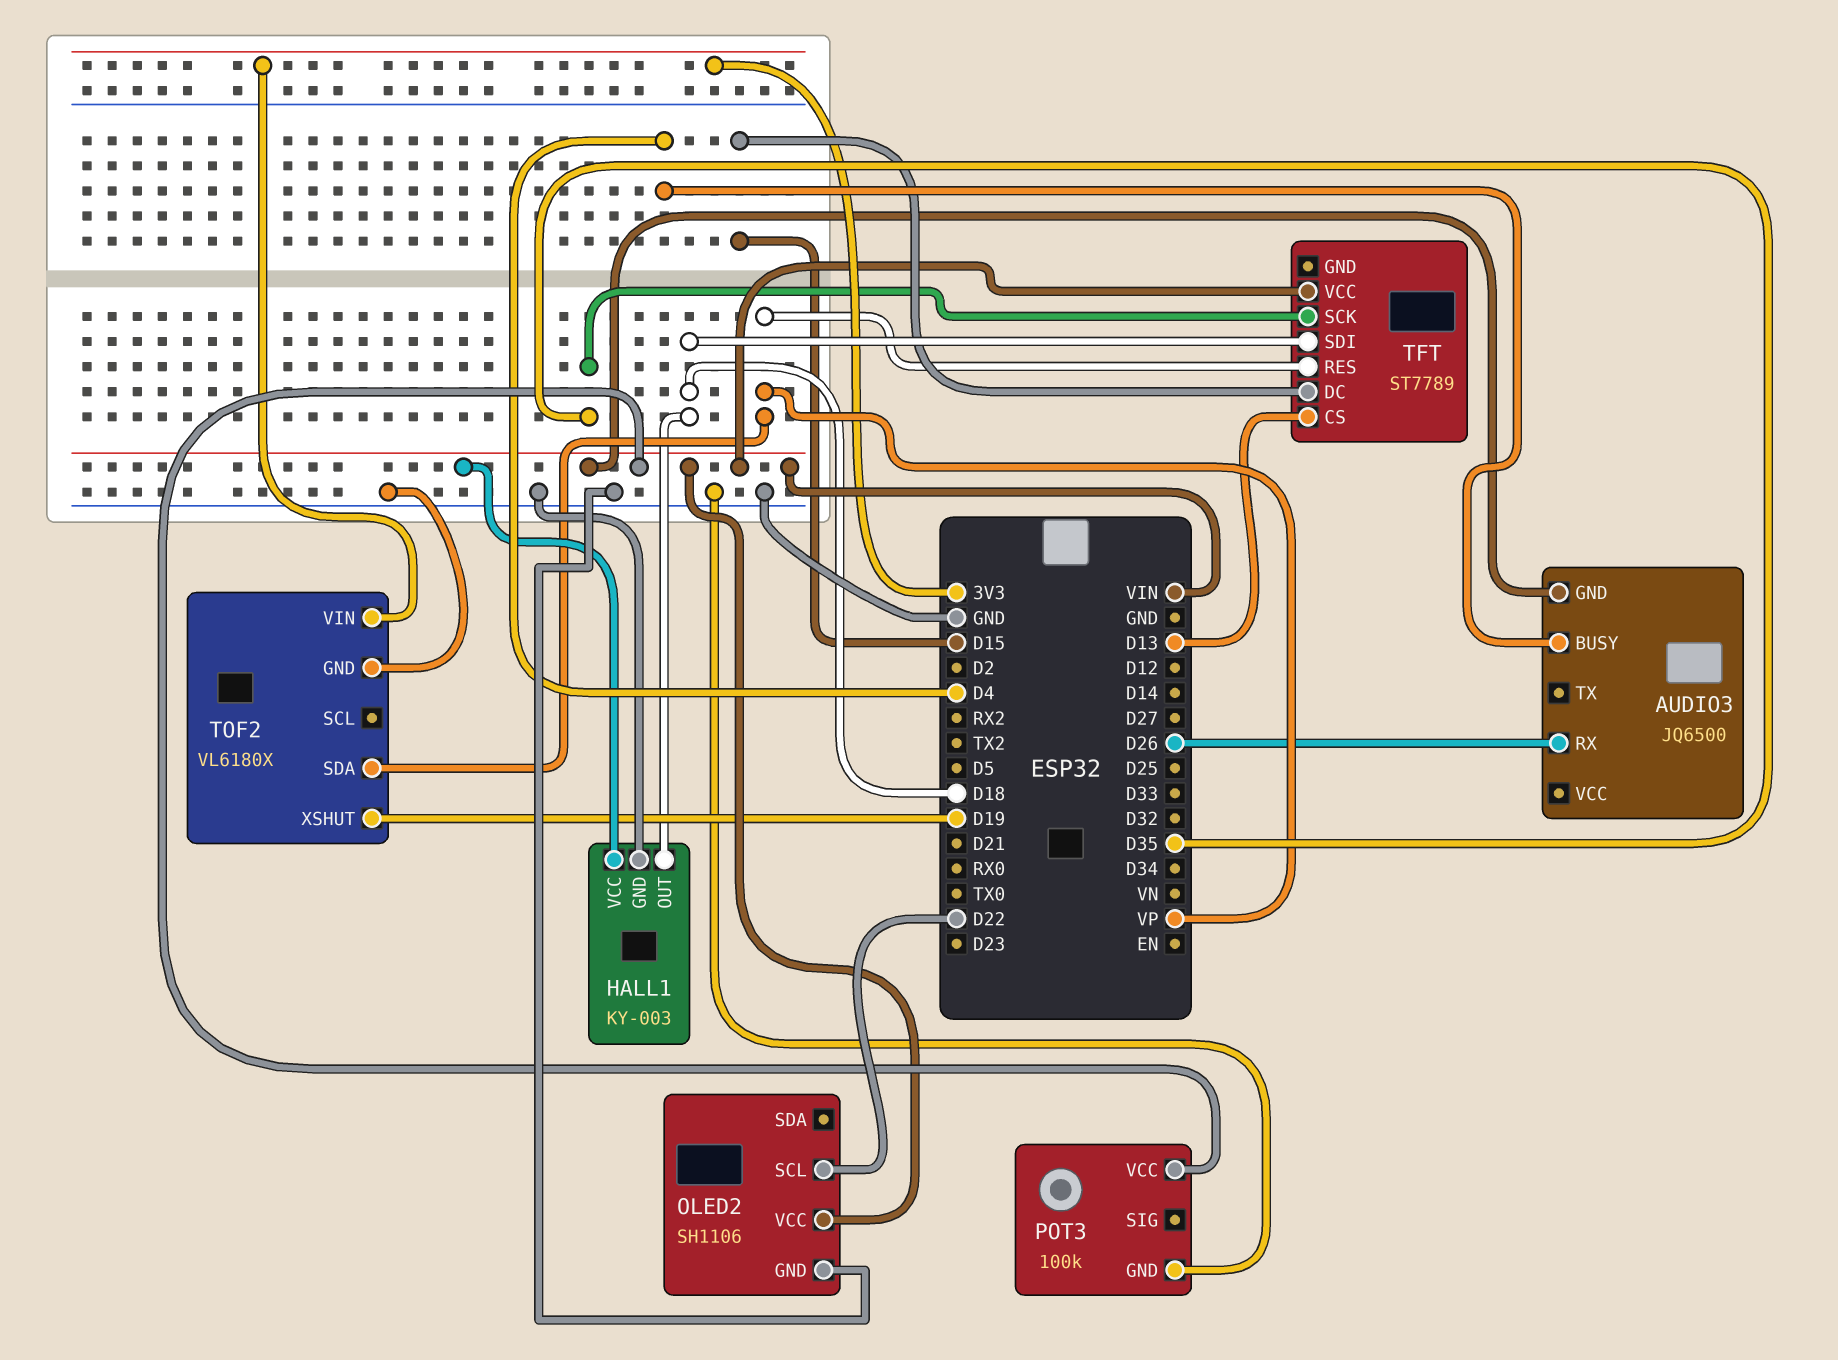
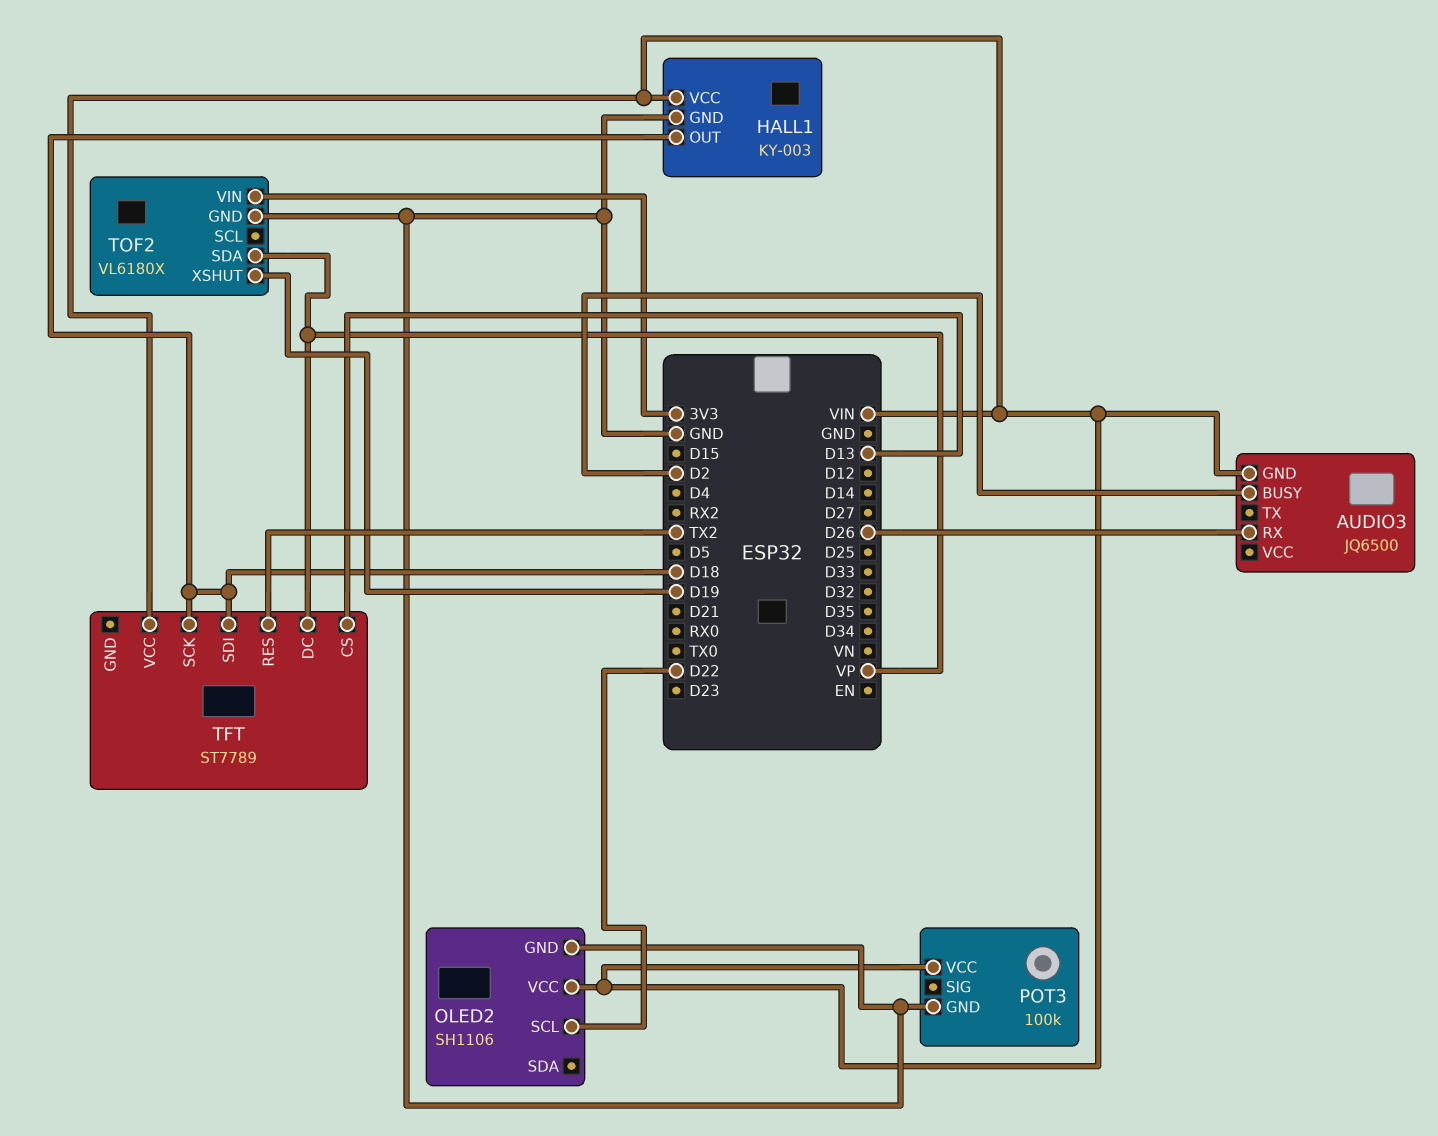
AUDIO3 pin BUSY: D4 -> D2
TFT pin DC: D15 -> VP
TFT pin RES: VP -> TX2
TFT pin SCK: D35 -> D18

